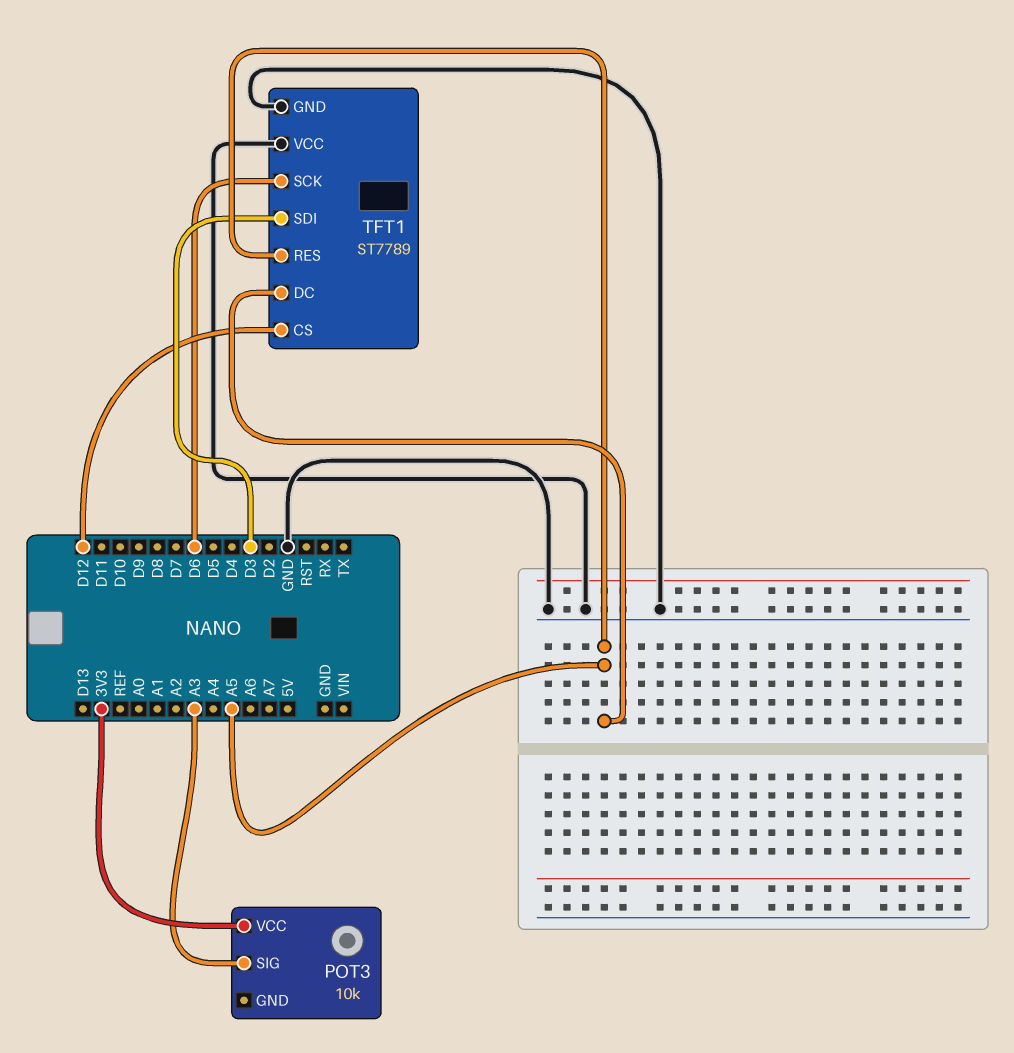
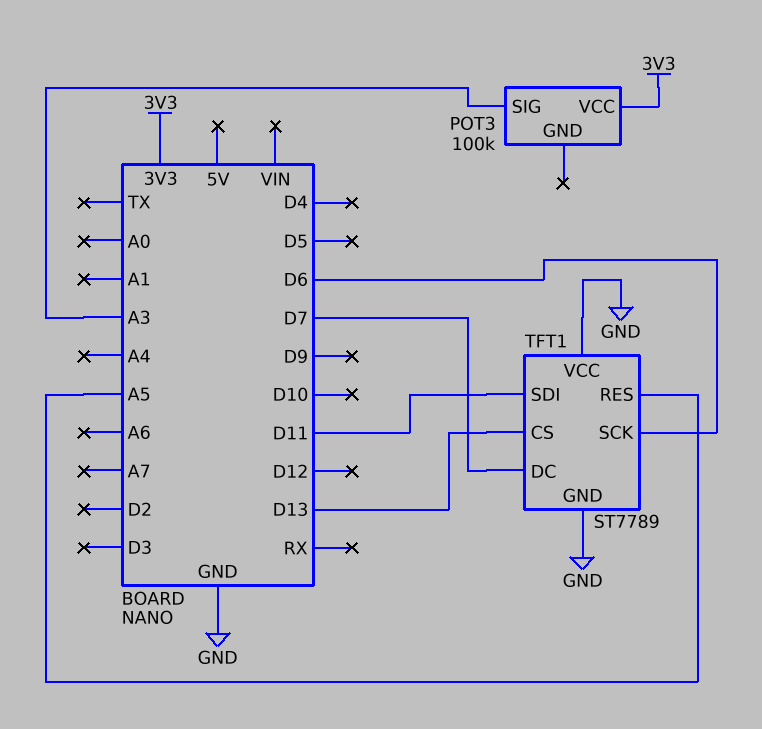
POT3: 10k -> 100k
TFT1 pin CS: D12 -> D13
TFT1 pin DC: A5 -> D7
TFT1 pin SDI: D3 -> D11

